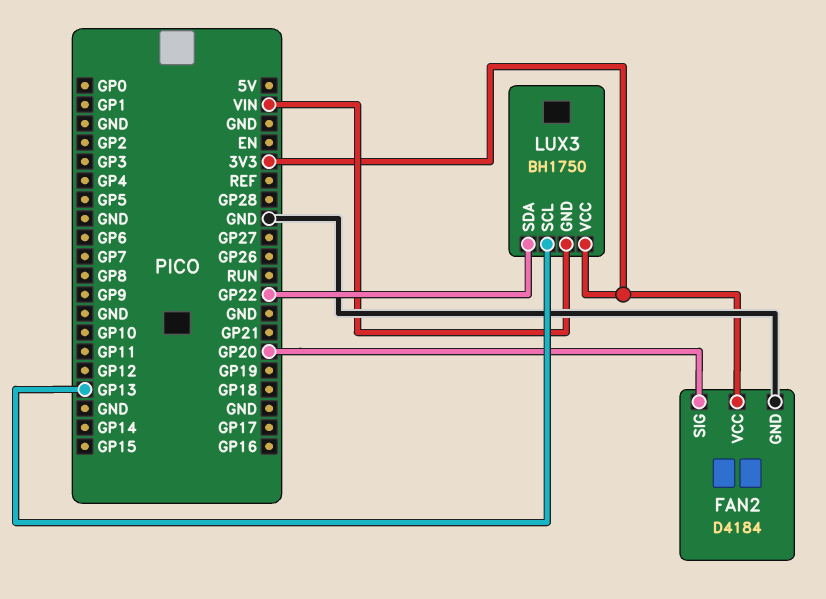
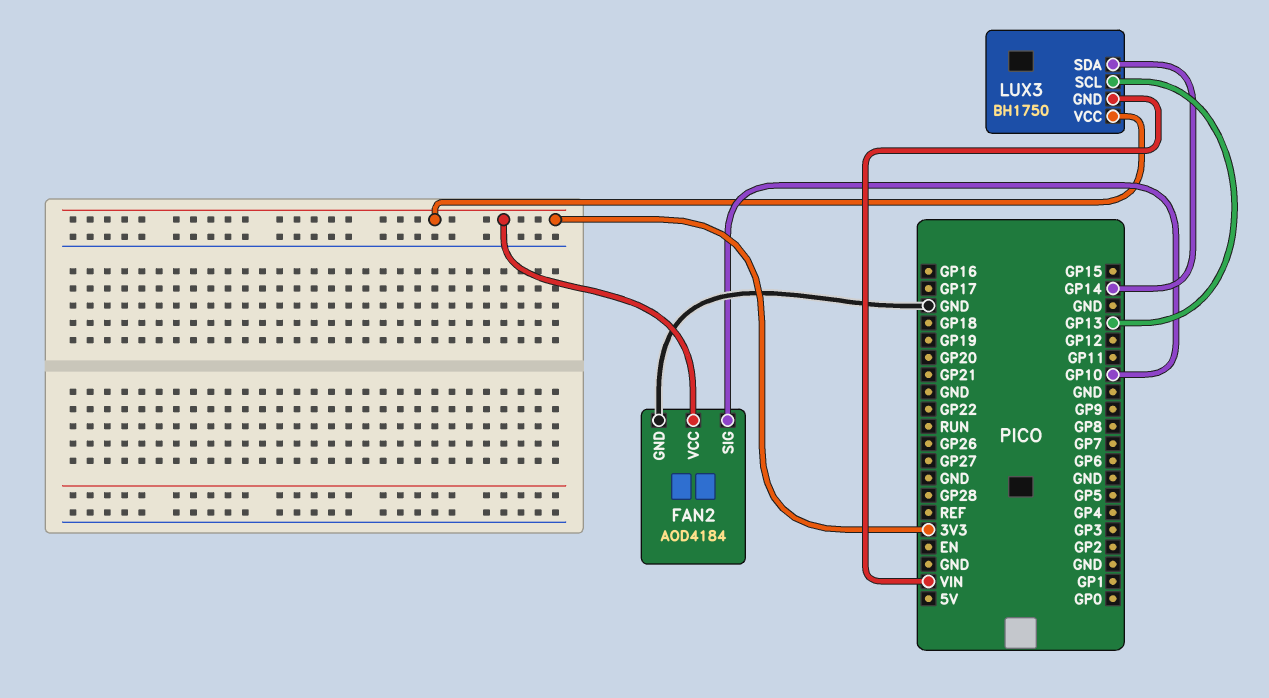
FAN2: D4184 -> AOD4184
FAN2 pin SIG: GP20 -> GP10
LUX3 pin SDA: GP22 -> GP14

